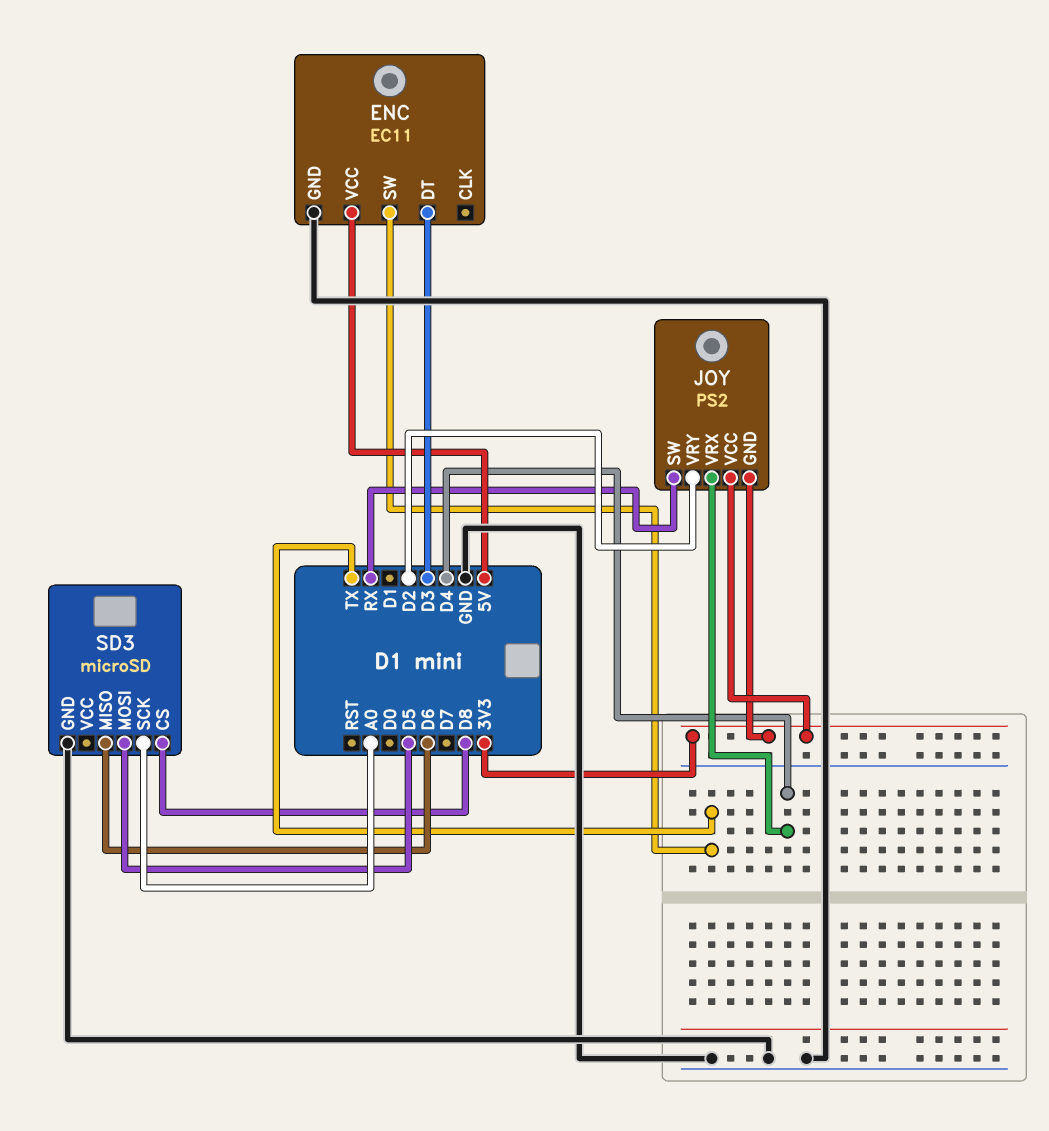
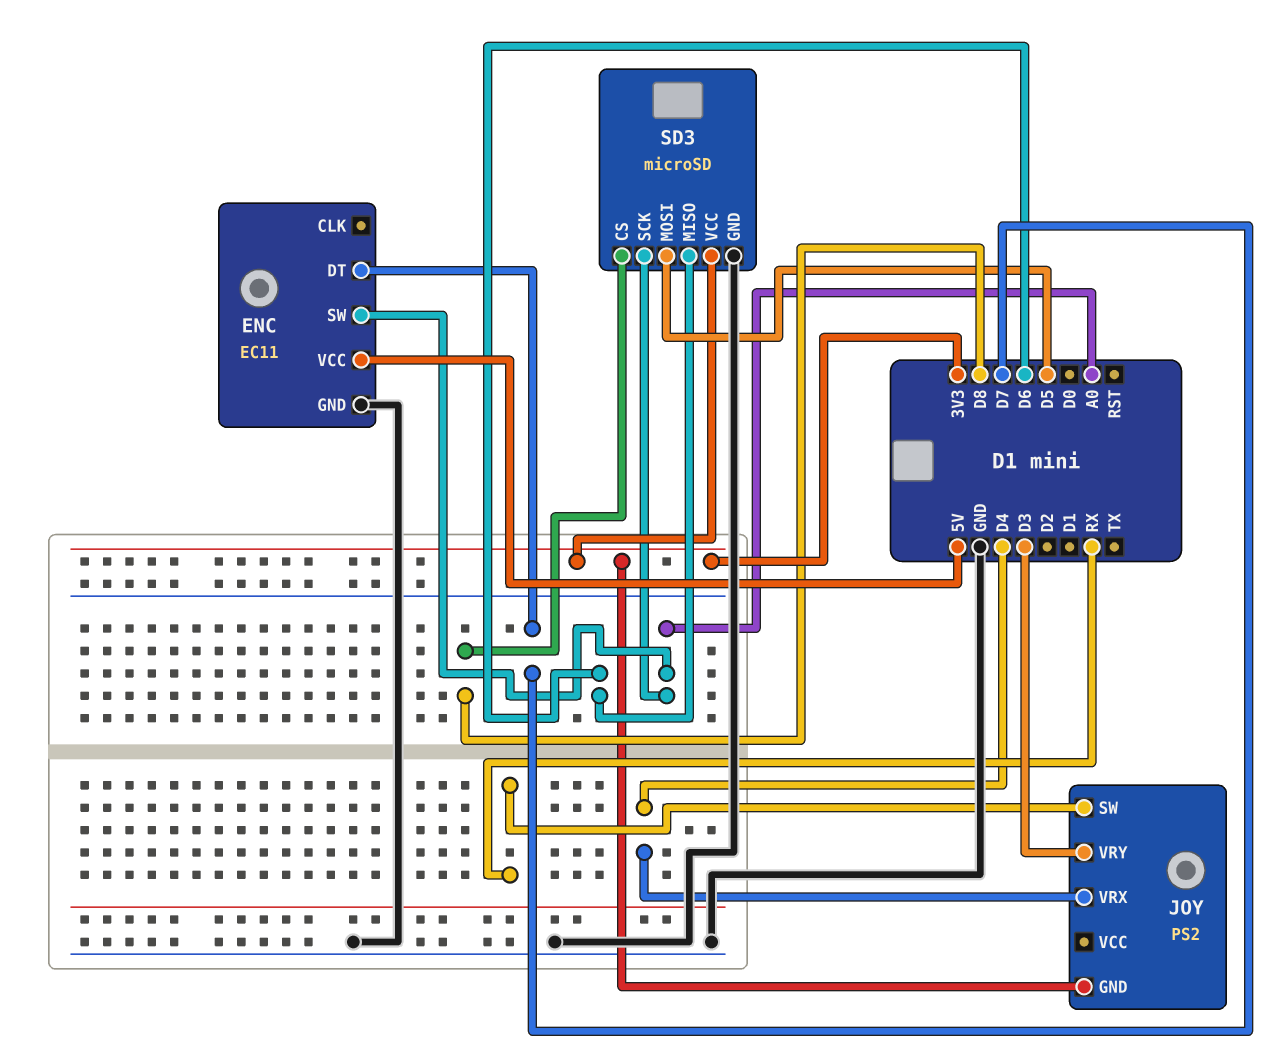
ENC pin DT: D3 -> D7
ENC pin SW: TX -> A0
JOY pin VCC: 3V3 -> none
JOY pin VRY: D2 -> D3
SD3 pin VCC: none -> 3V3

